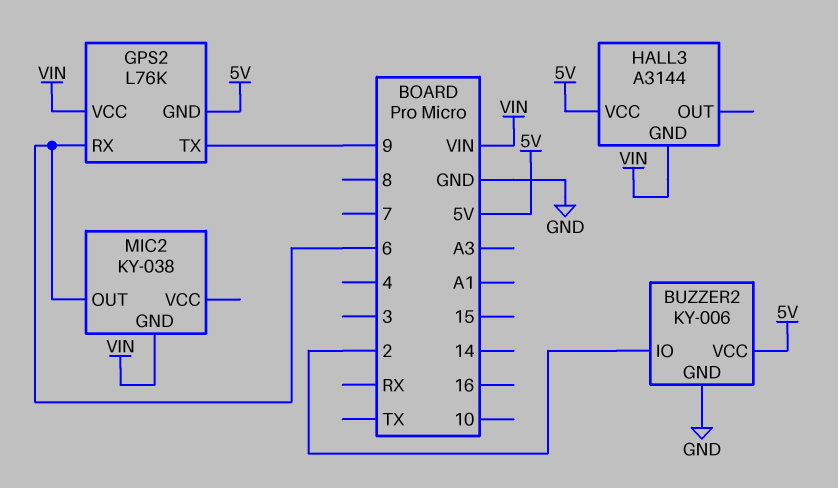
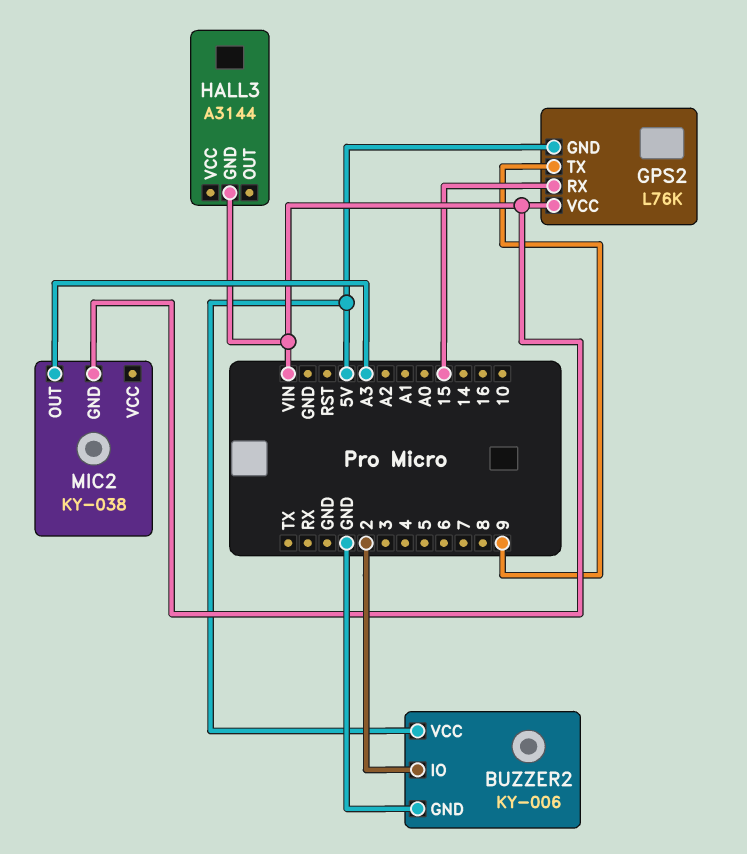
GPS2 pin RX: 6 -> 15
HALL3 pin VCC: 5V -> none
MIC2 pin OUT: 6 -> A3

